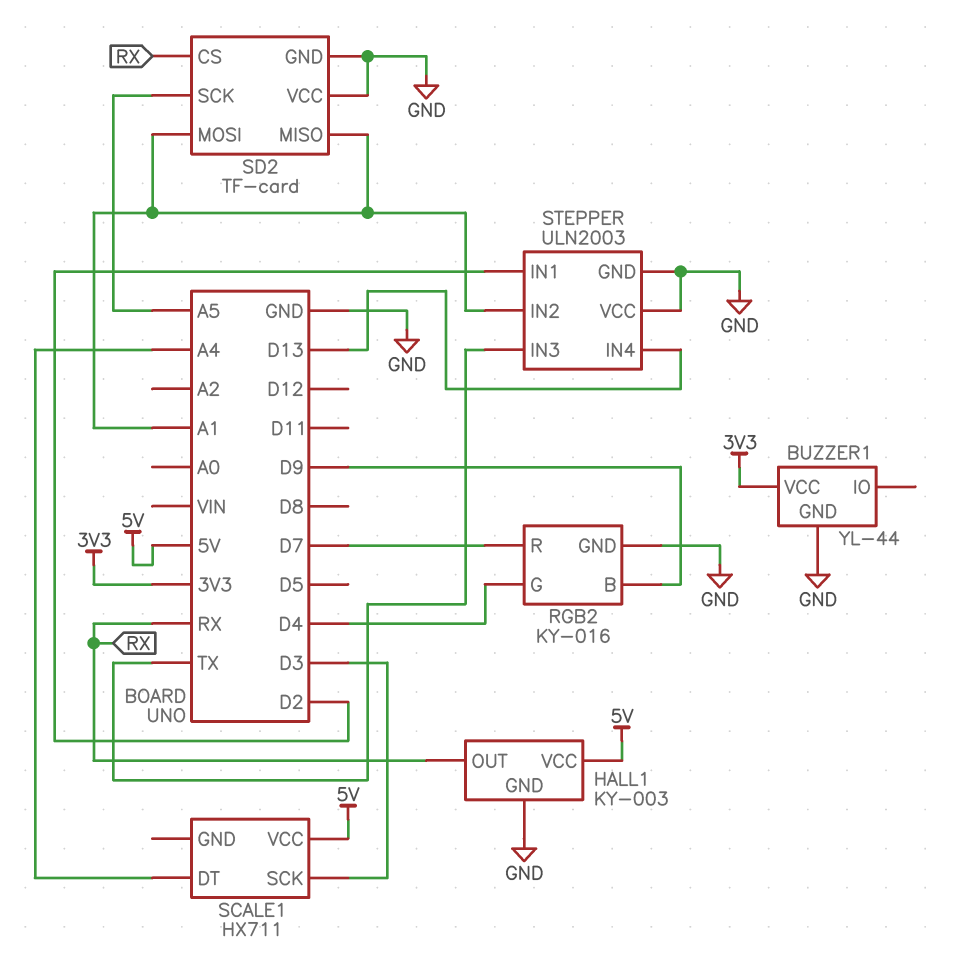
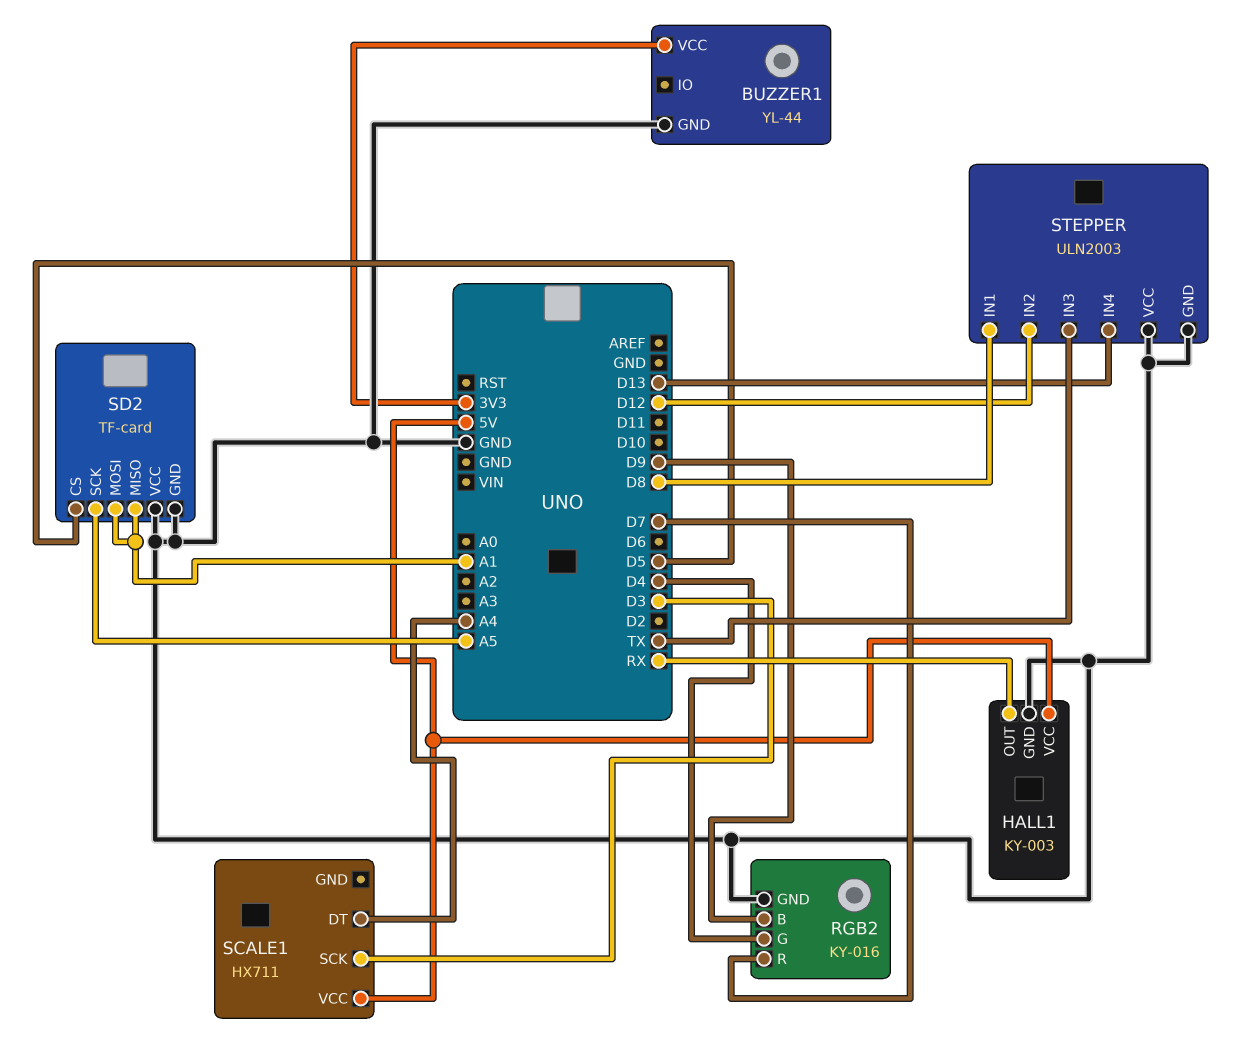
SD2 pin CS: RX -> D5
STEPPER pin IN1: D2 -> D8
STEPPER pin IN2: A1 -> D12

